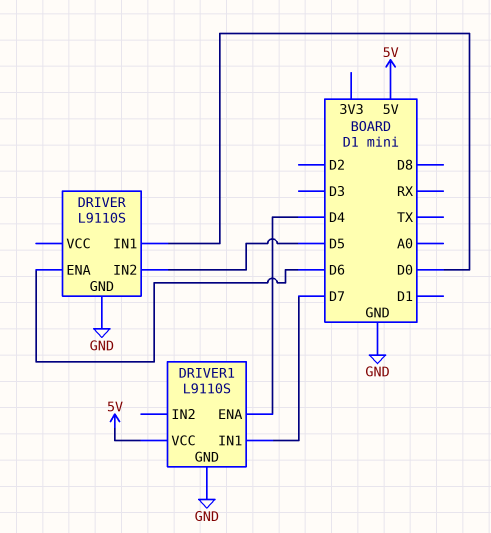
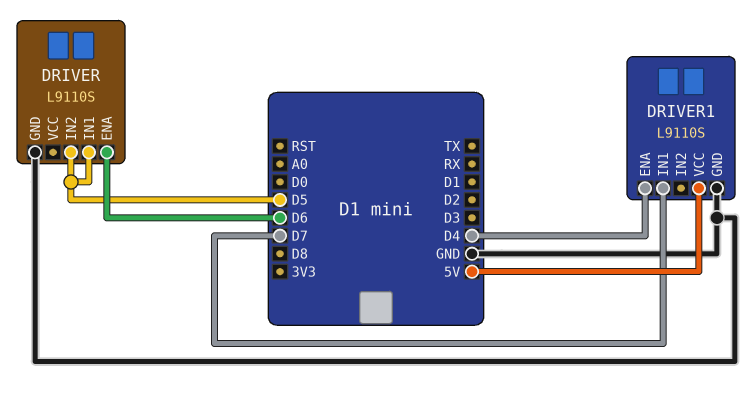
DRIVER pin IN1: D0 -> D5

